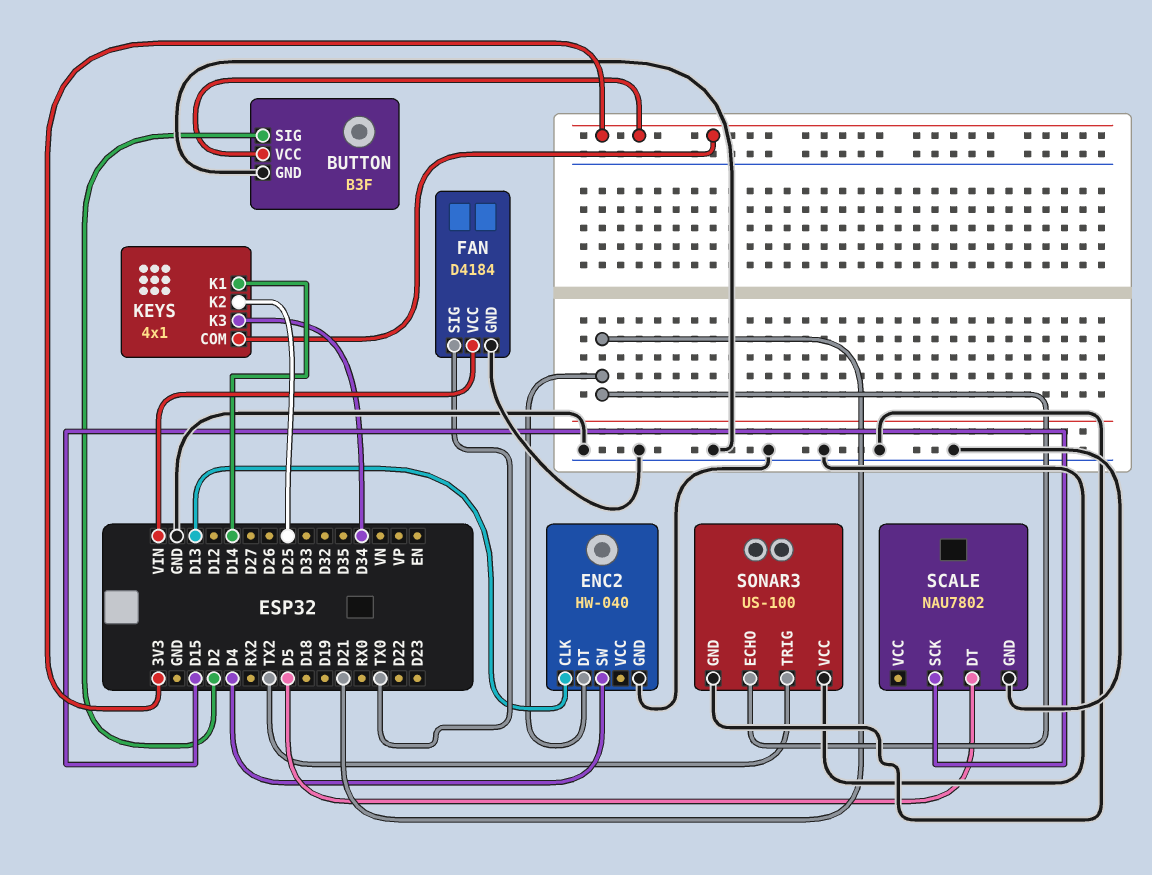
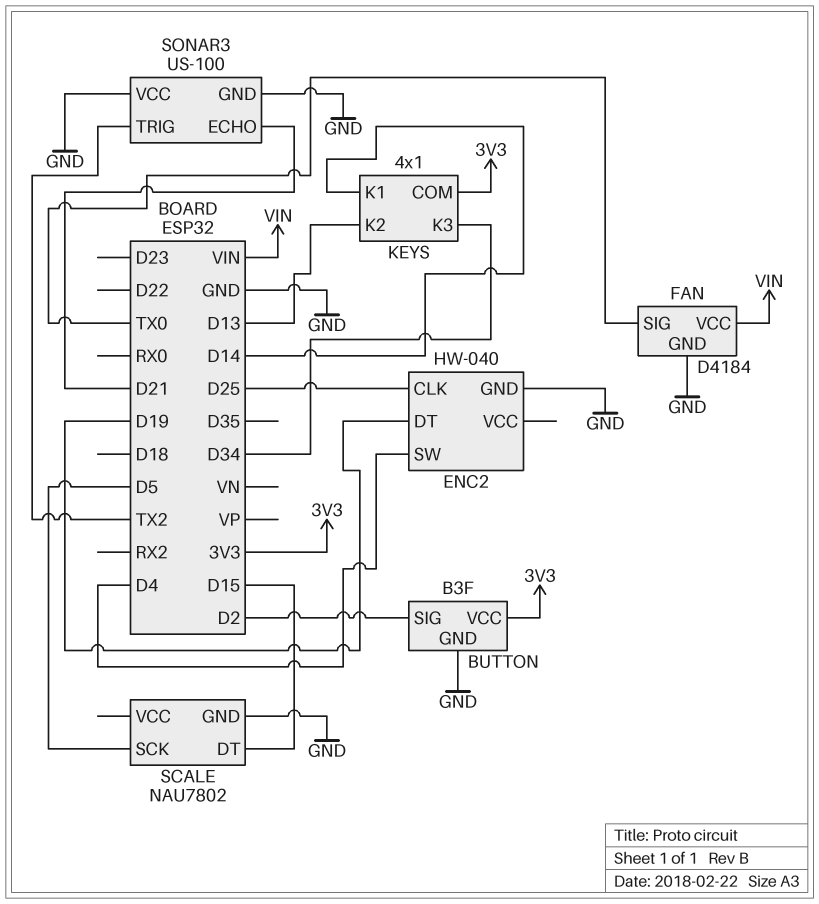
ENC2 pin CLK: D13 -> D25
ENC2 pin DT: D21 -> D19
KEYS pin K2: D25 -> D13
SCALE pin DT: D5 -> D15
SCALE pin SCK: D15 -> D5

